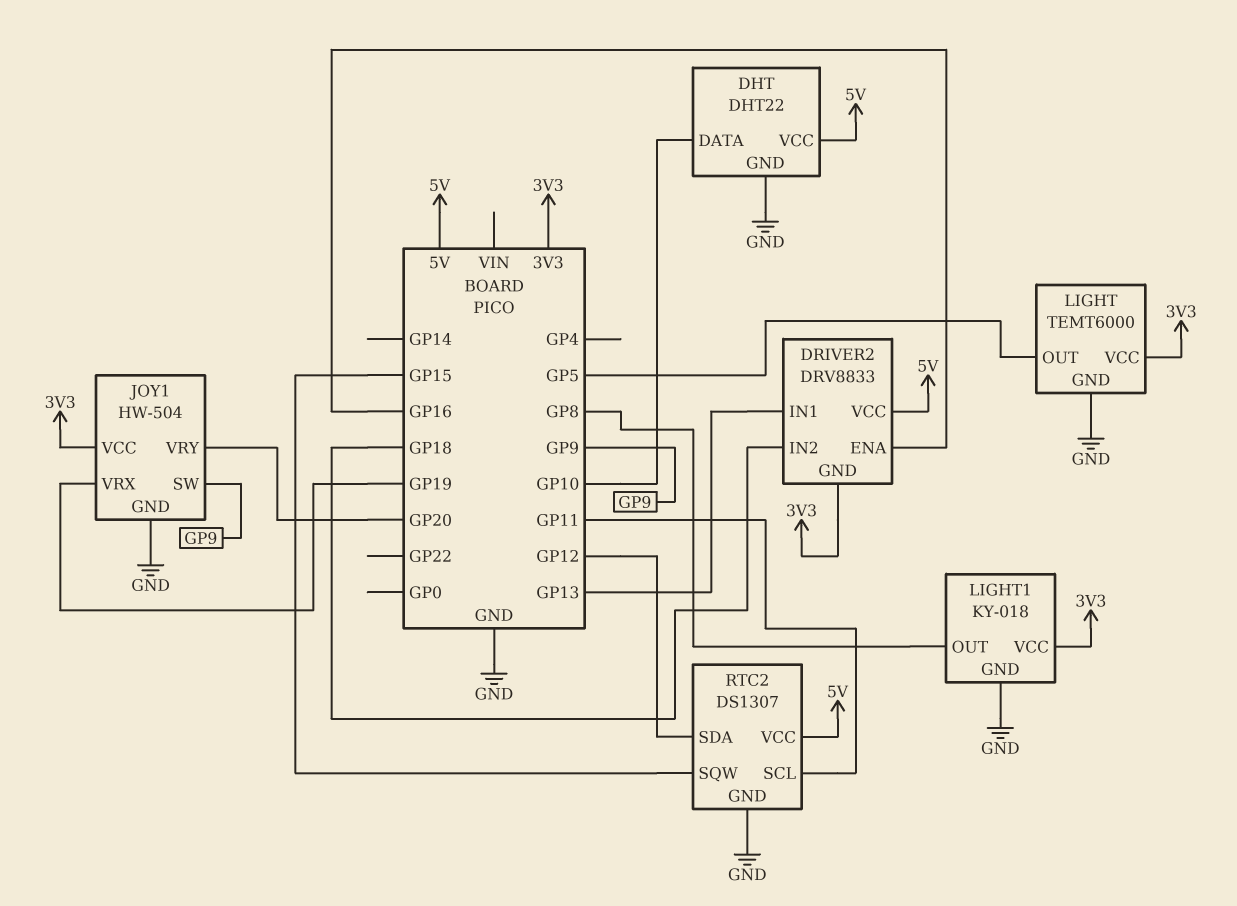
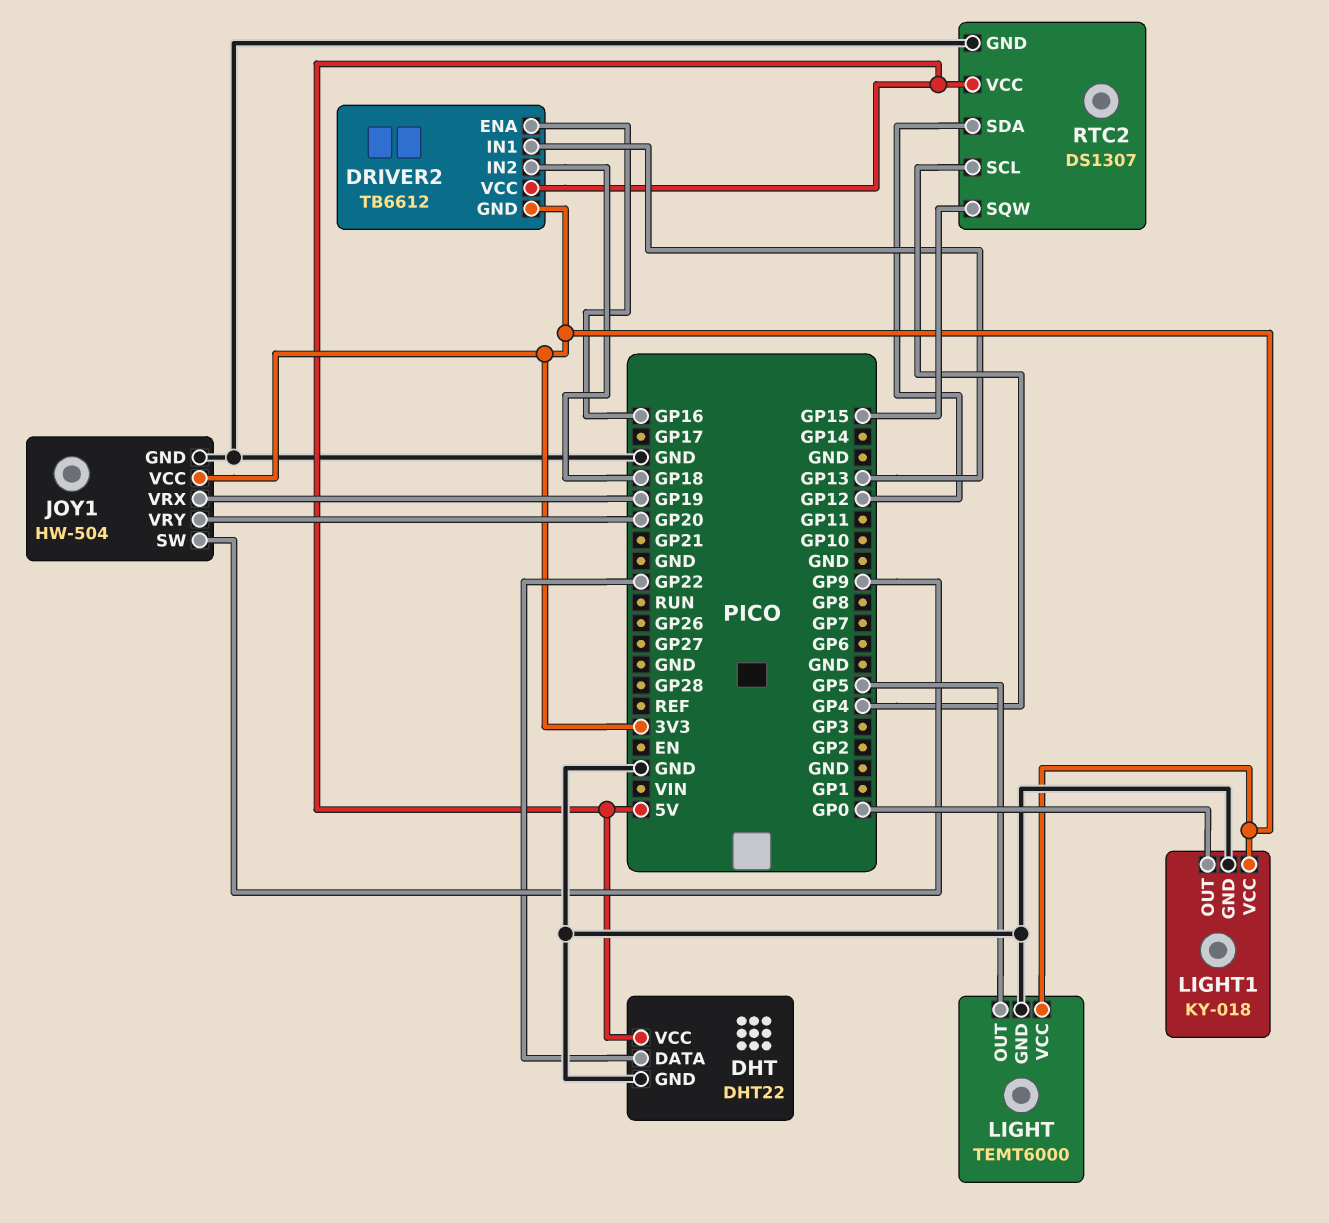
DHT pin DATA: GP10 -> GP22
DRIVER2: DRV8833 -> TB6612
LIGHT1 pin OUT: GP8 -> GP0
RTC2 pin SCL: GP11 -> GP4

